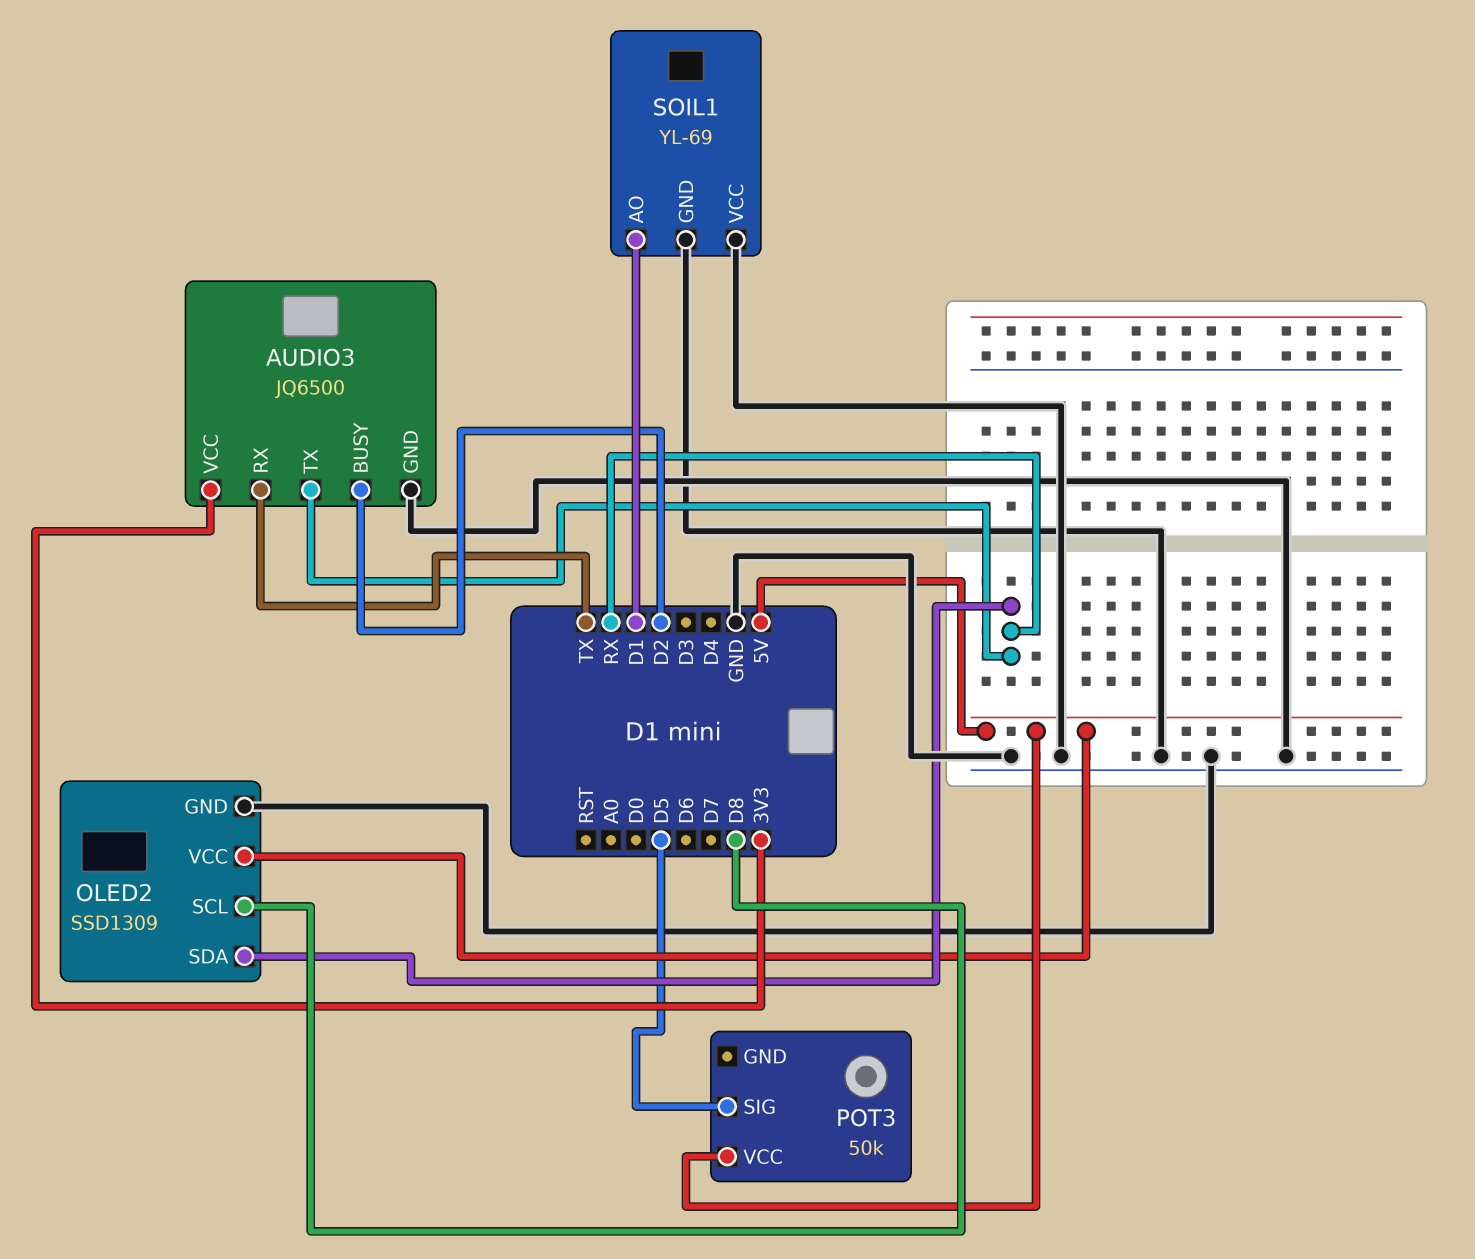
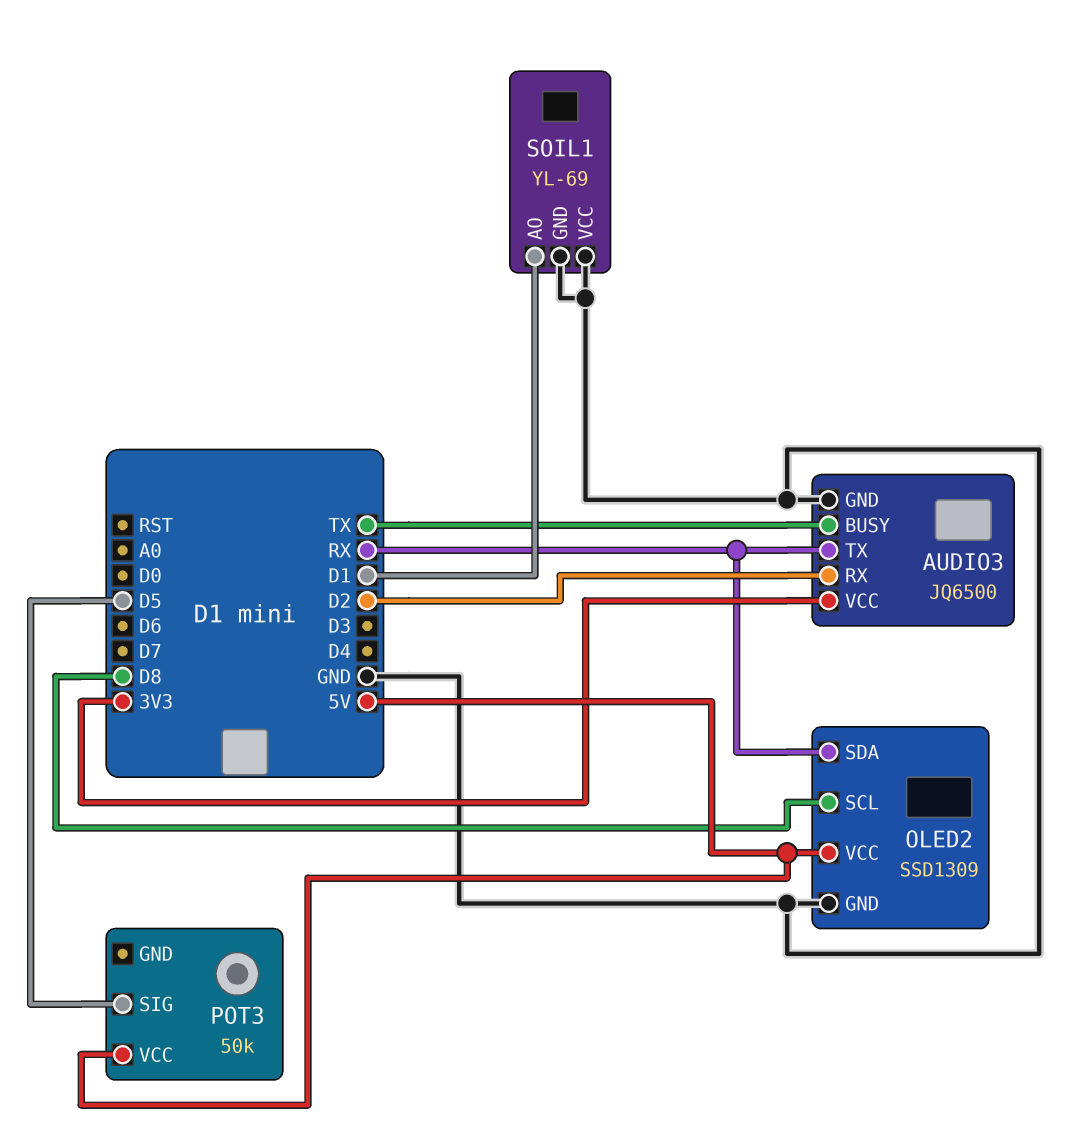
AUDIO3 pin BUSY: D2 -> TX
AUDIO3 pin RX: TX -> D2

